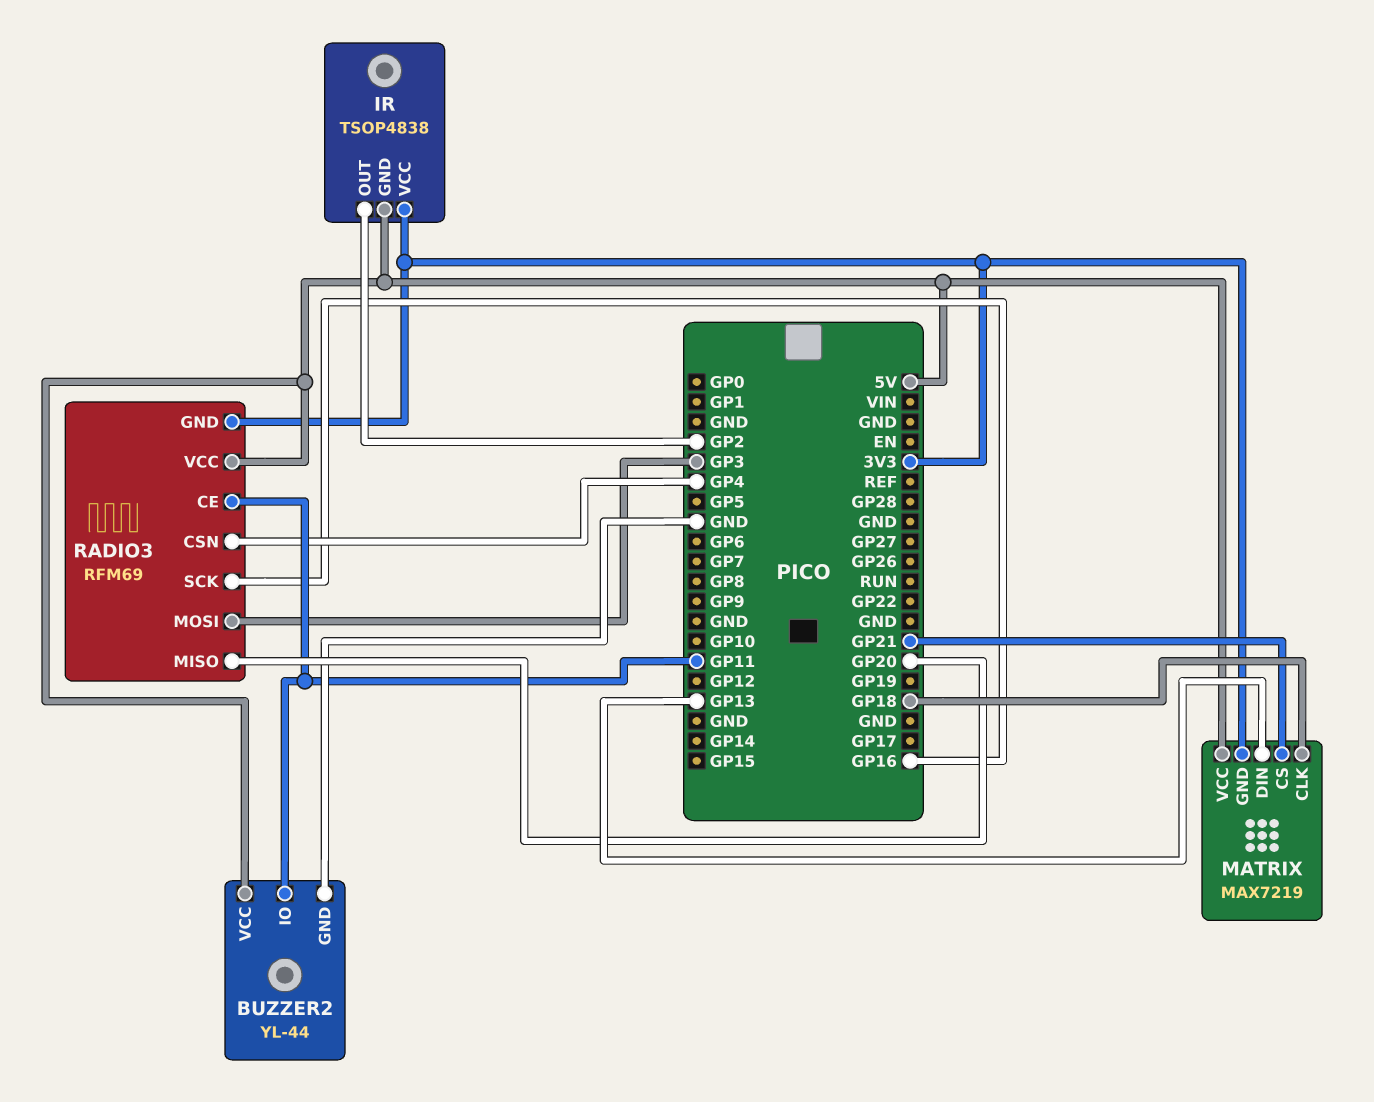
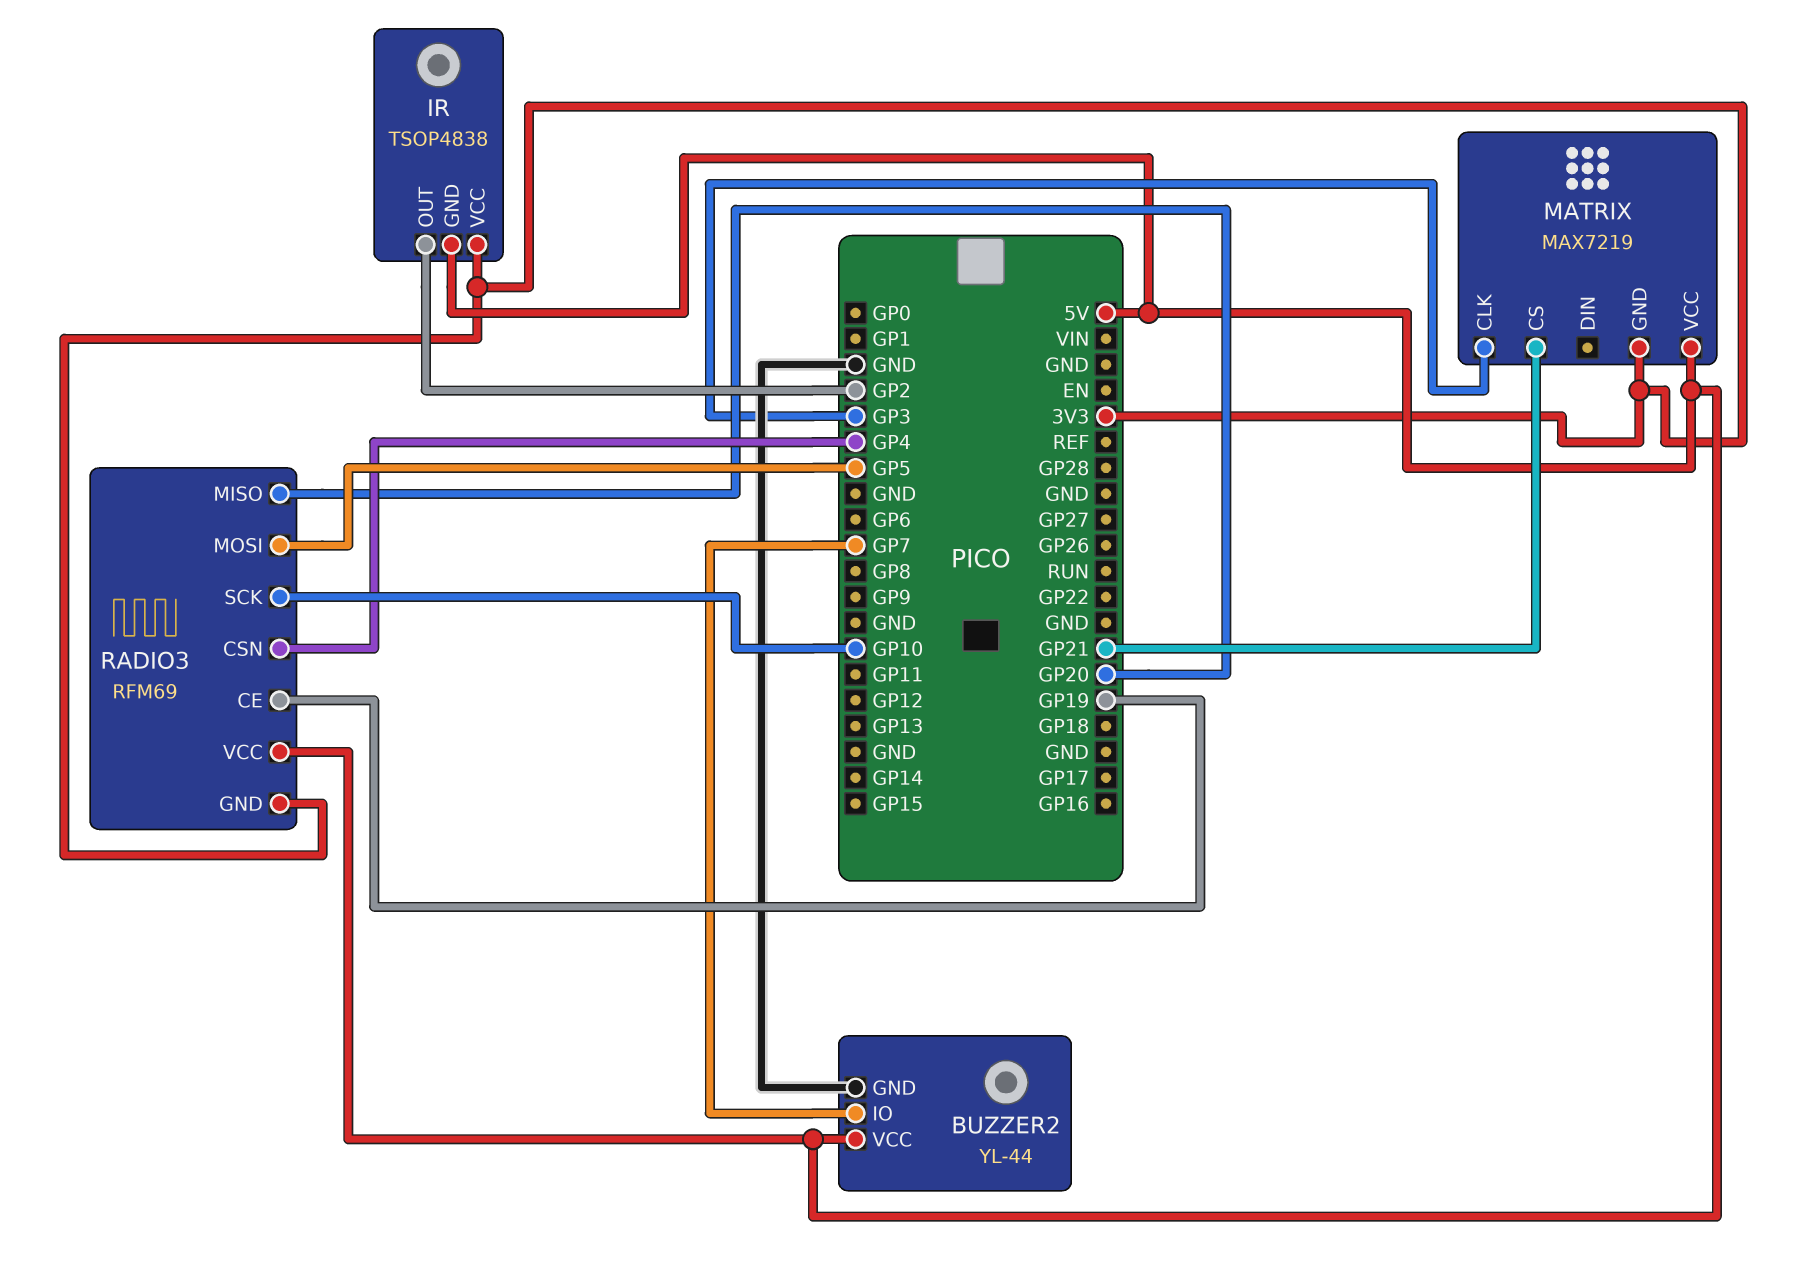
BUZZER2 pin IO: GP11 -> GP7
MATRIX pin CLK: GP18 -> GP3
MATRIX pin DIN: GP13 -> none
RADIO3 pin CE: GP11 -> GP19
RADIO3 pin MOSI: GP3 -> GP5
RADIO3 pin SCK: GP16 -> GP10

